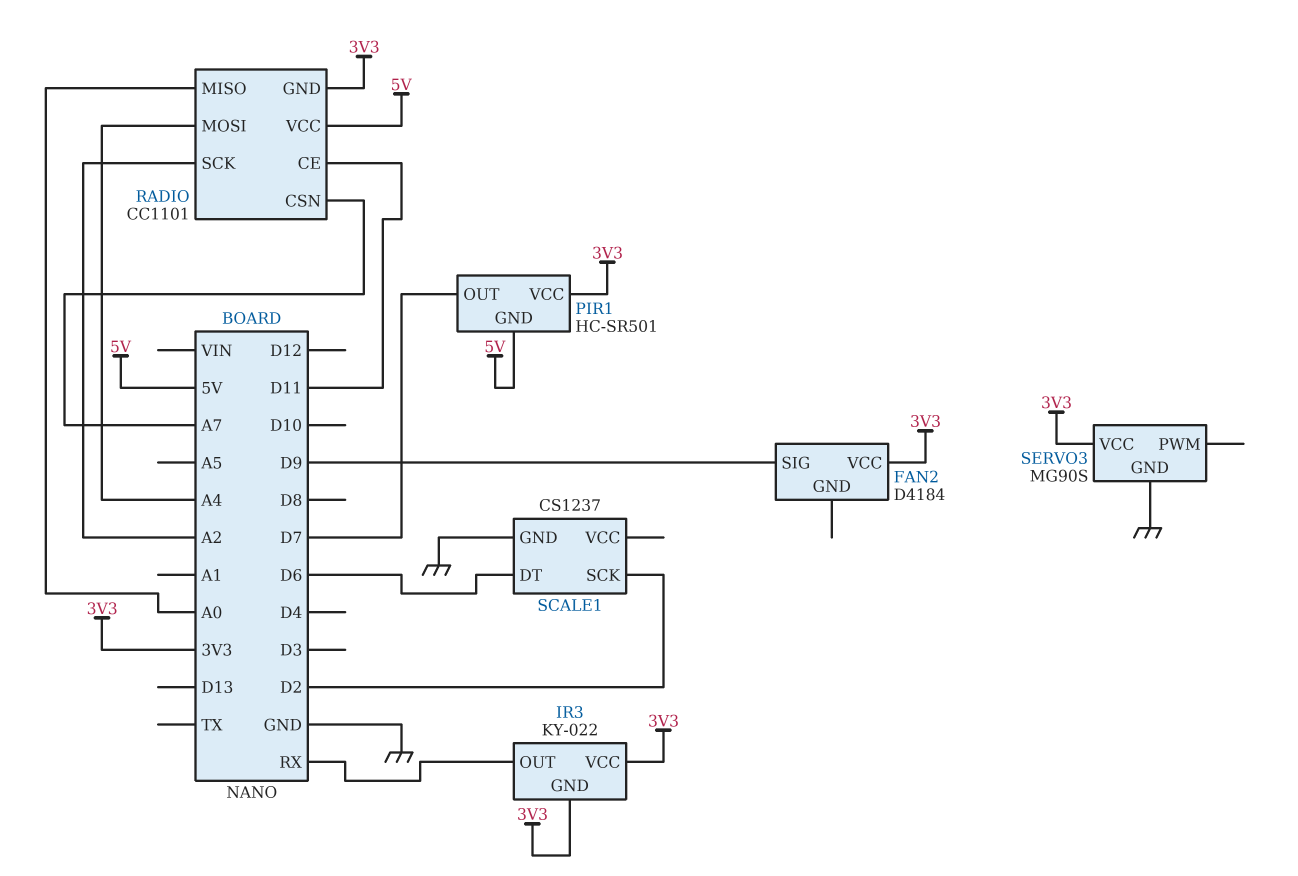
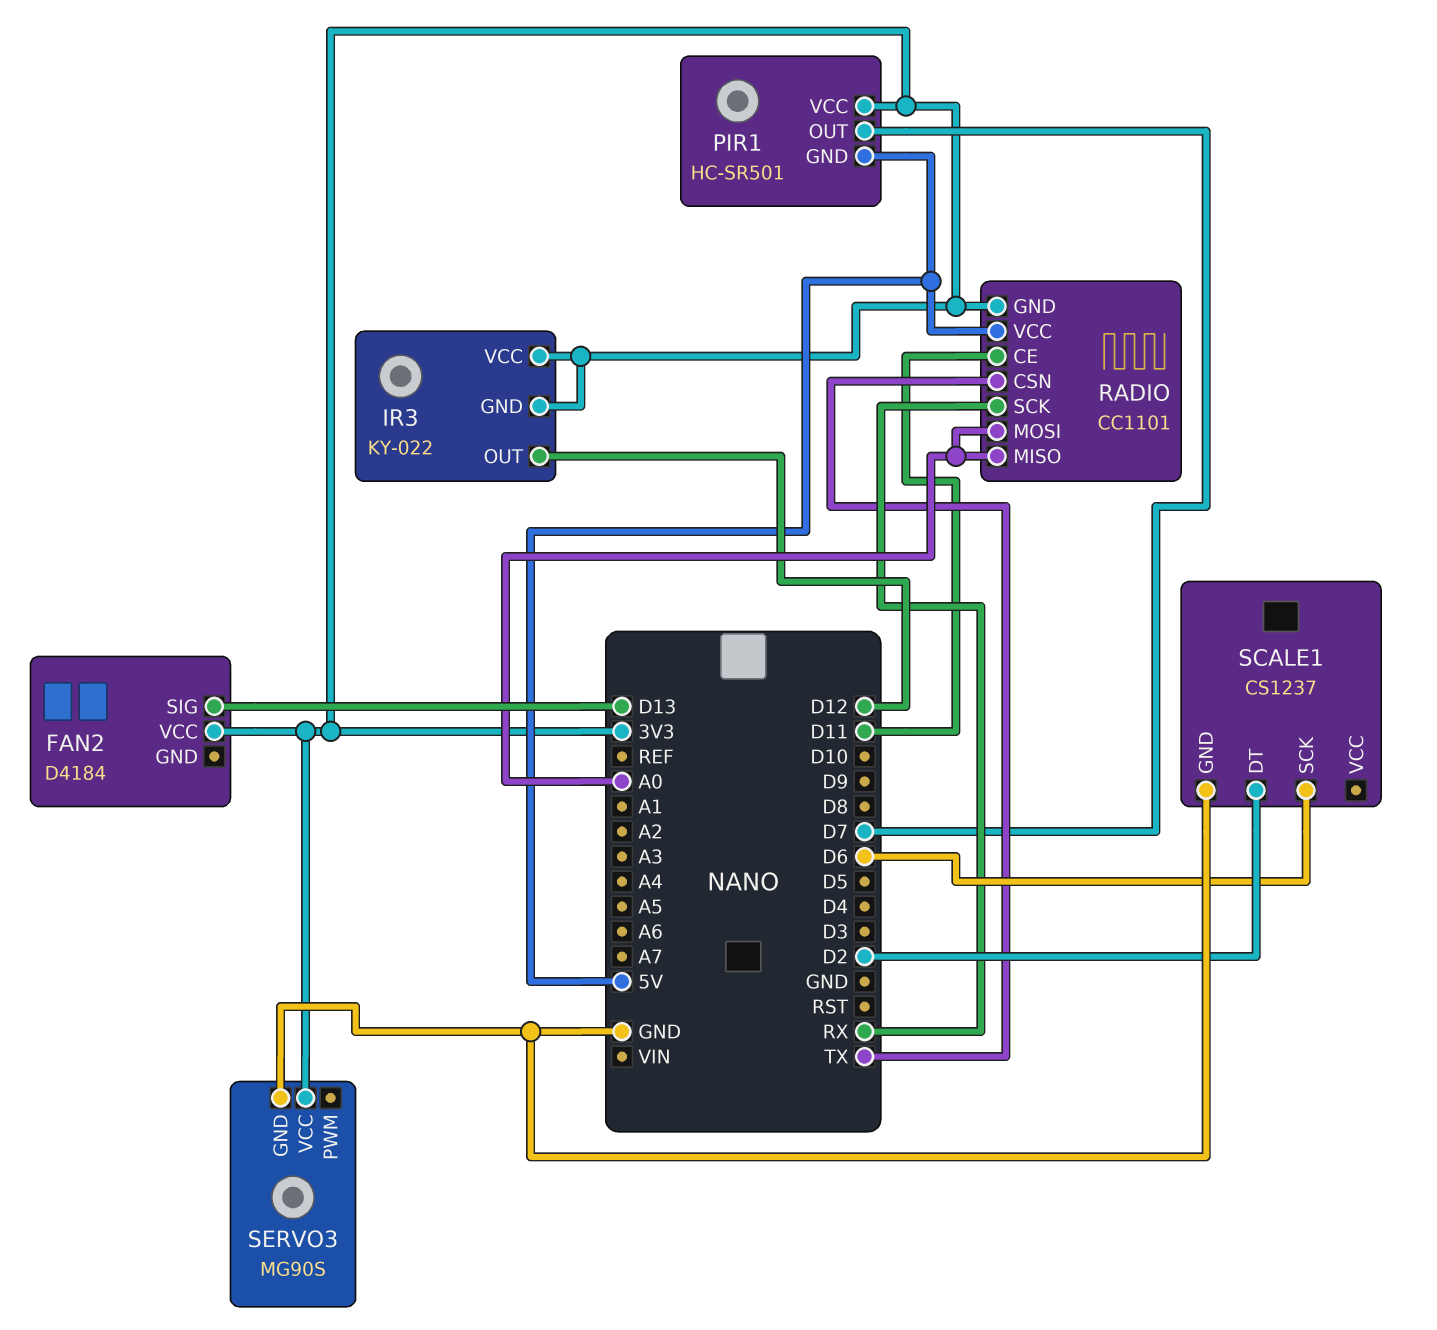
FAN2 pin SIG: D9 -> D13
IR3 pin OUT: RX -> D12
RADIO pin CSN: A7 -> TX
RADIO pin MOSI: A4 -> A0
RADIO pin SCK: A2 -> RX
SCALE1 pin DT: D6 -> D2
SCALE1 pin SCK: D2 -> D6

